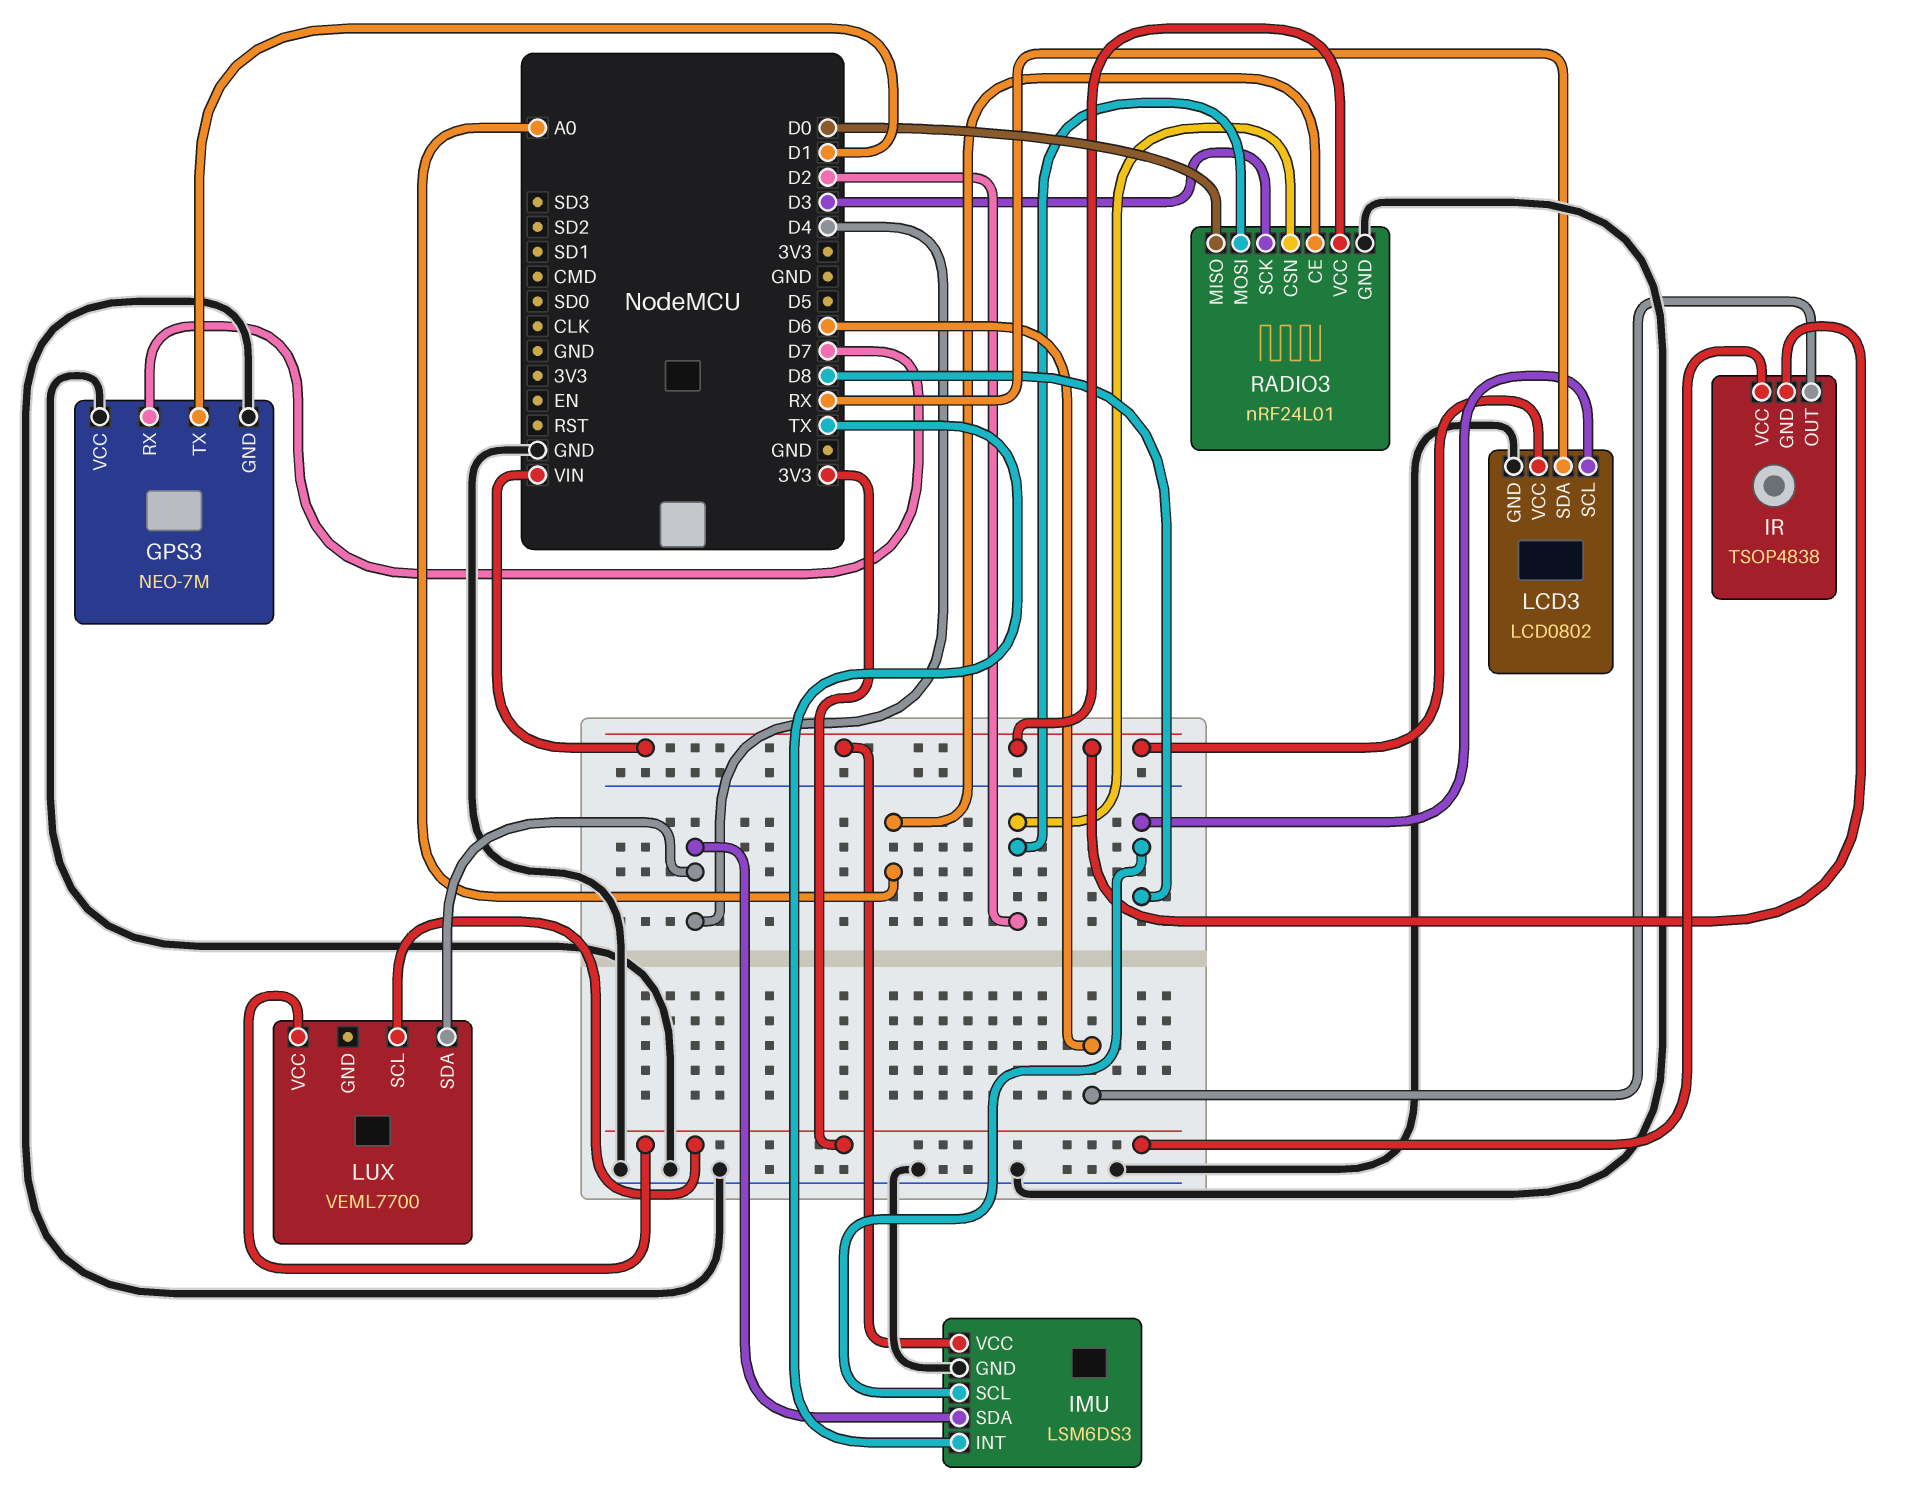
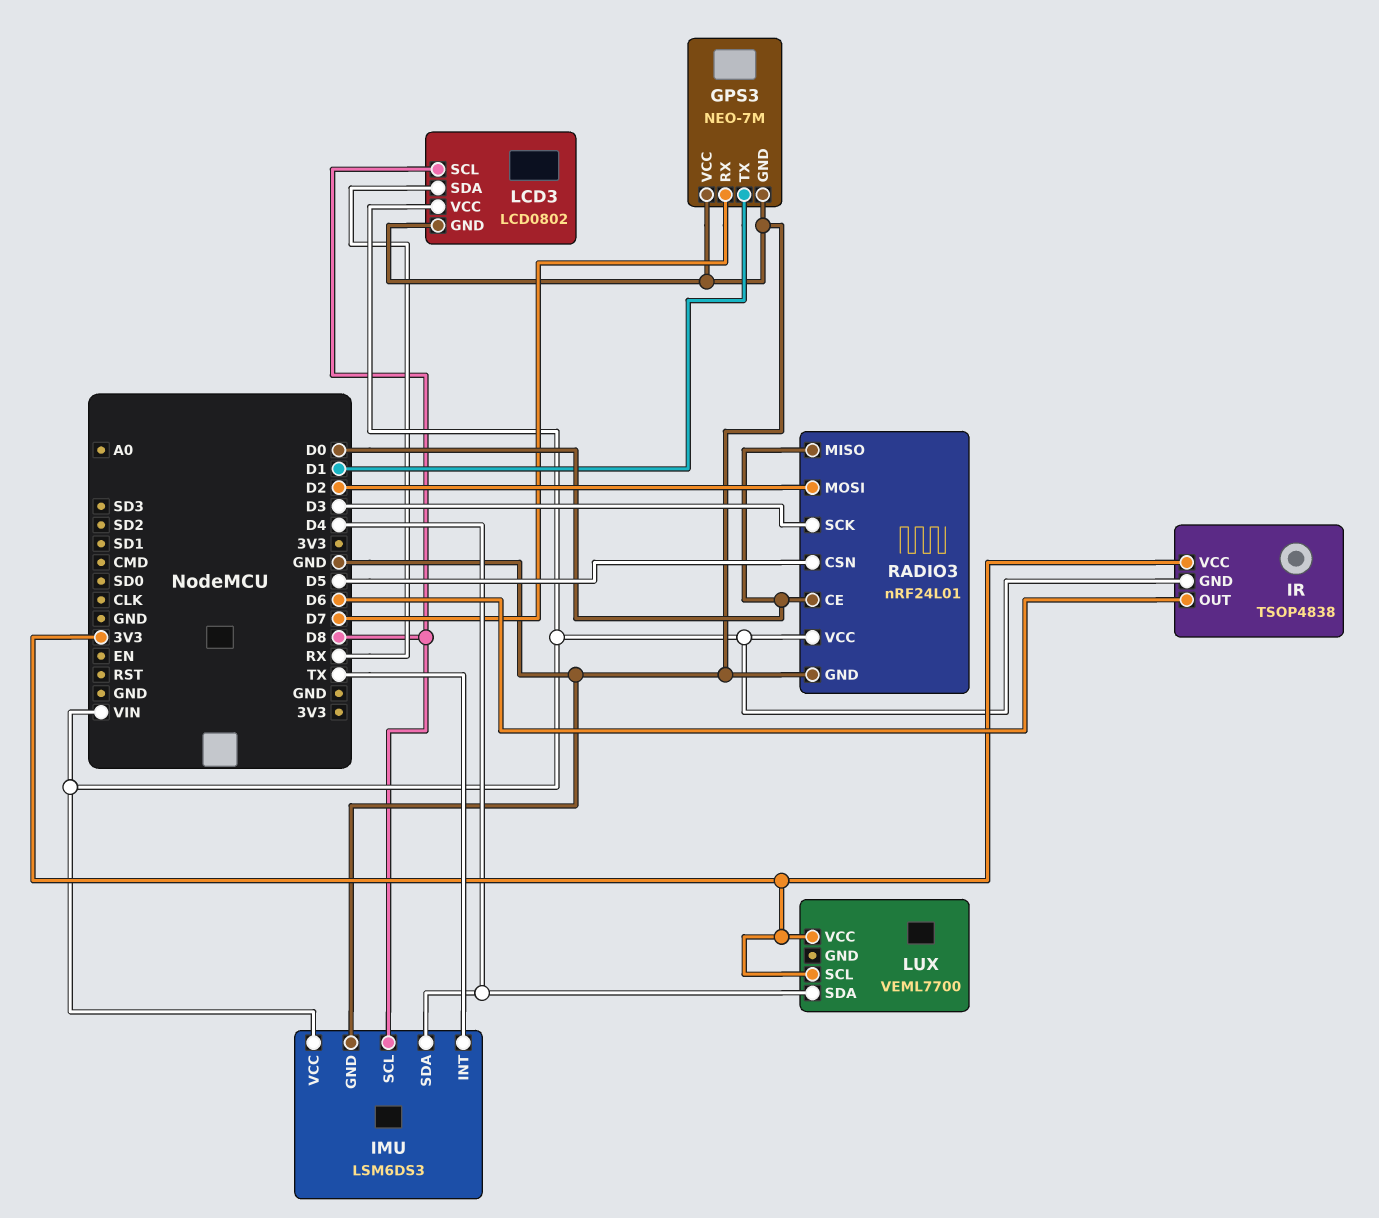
RADIO3 pin CE: A0 -> D0
RADIO3 pin CSN: D2 -> D5

